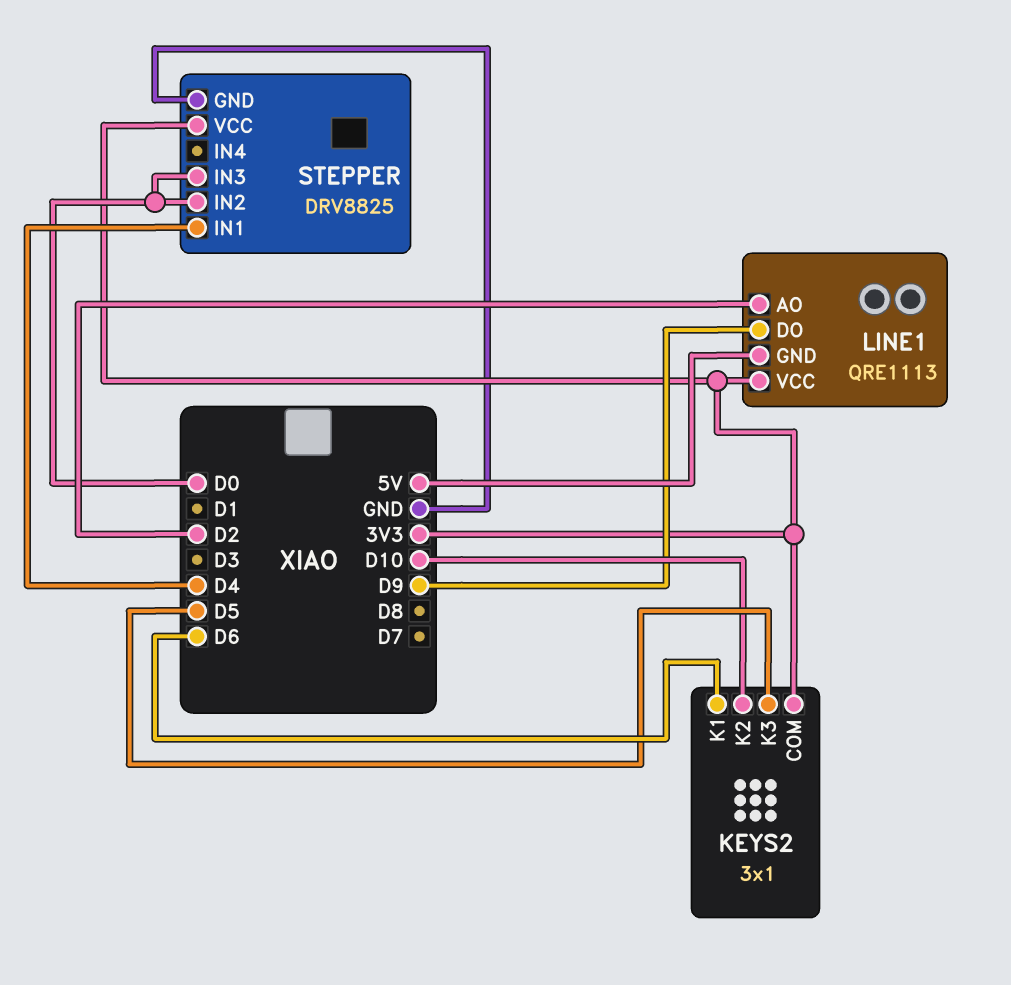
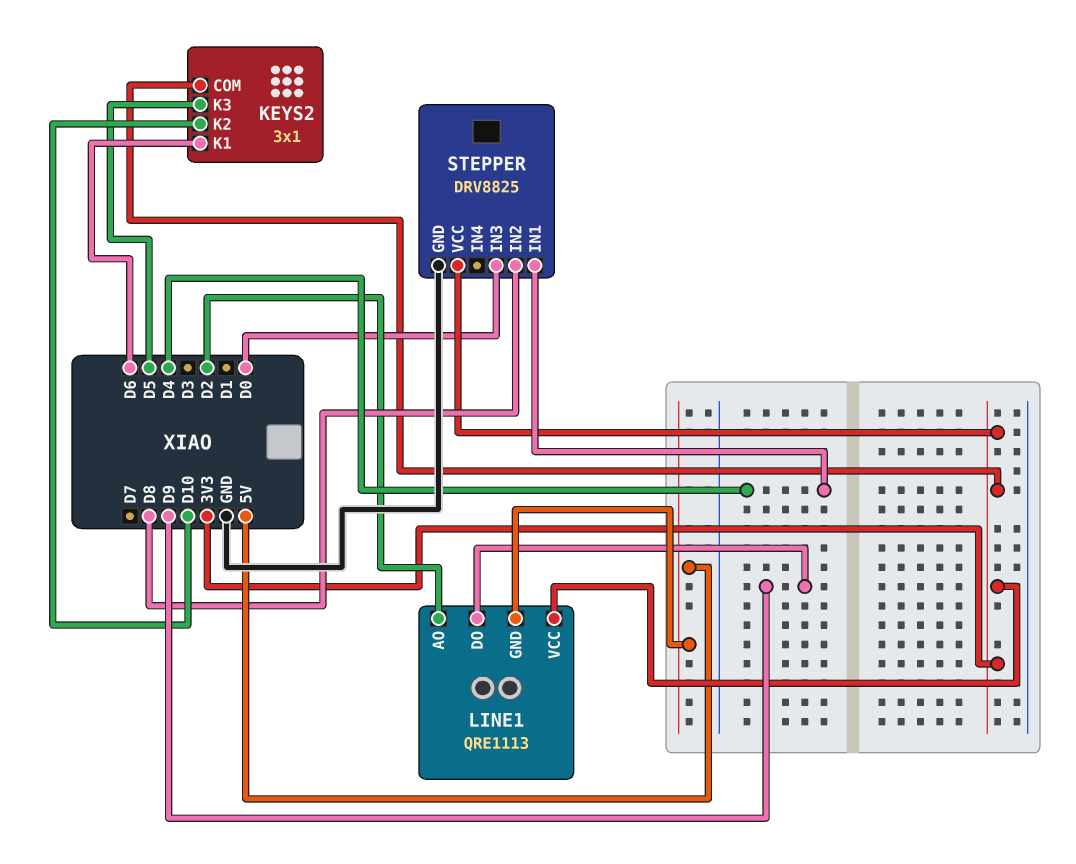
STEPPER pin IN2: D0 -> D8

